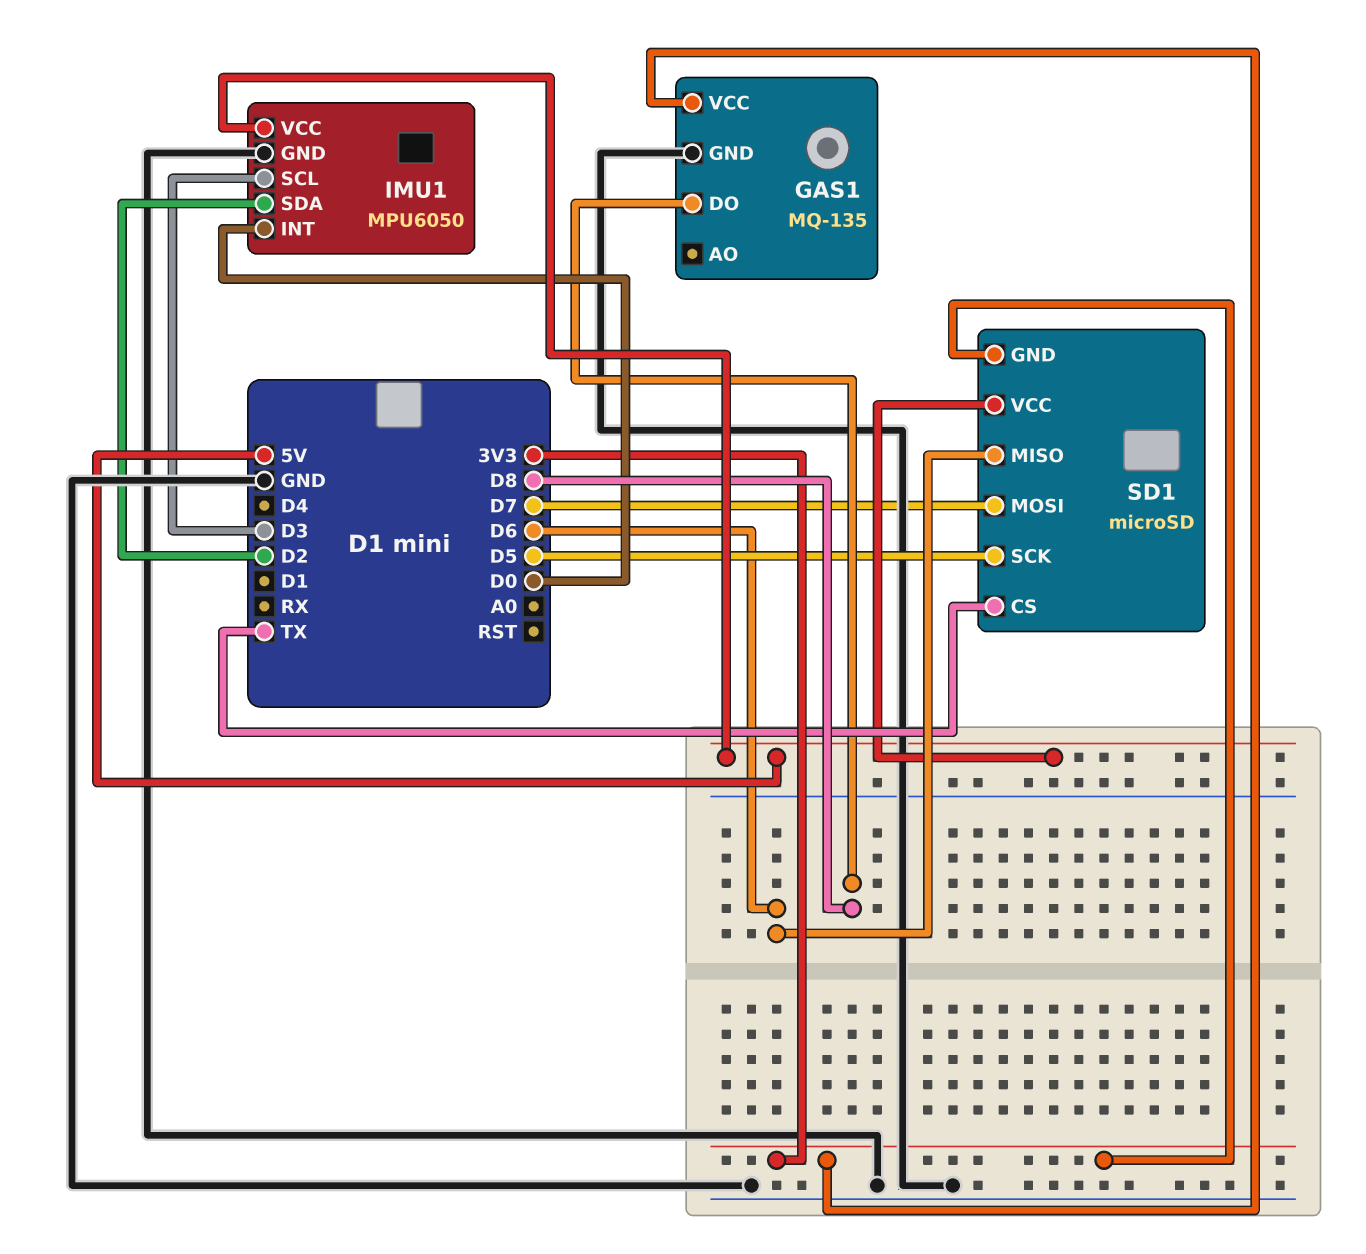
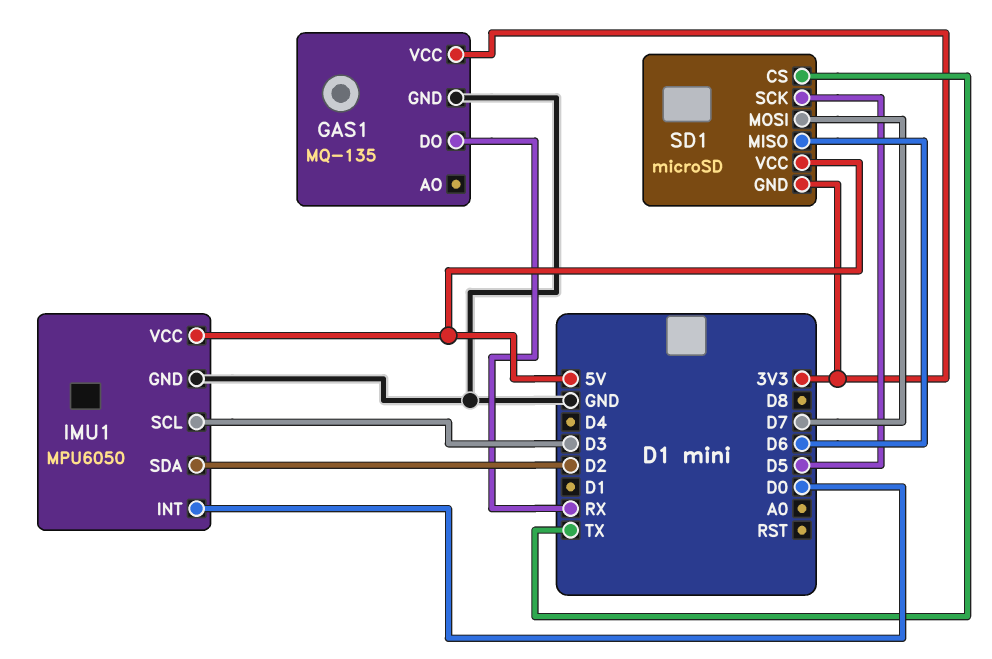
GAS1 pin DO: D8 -> RX

